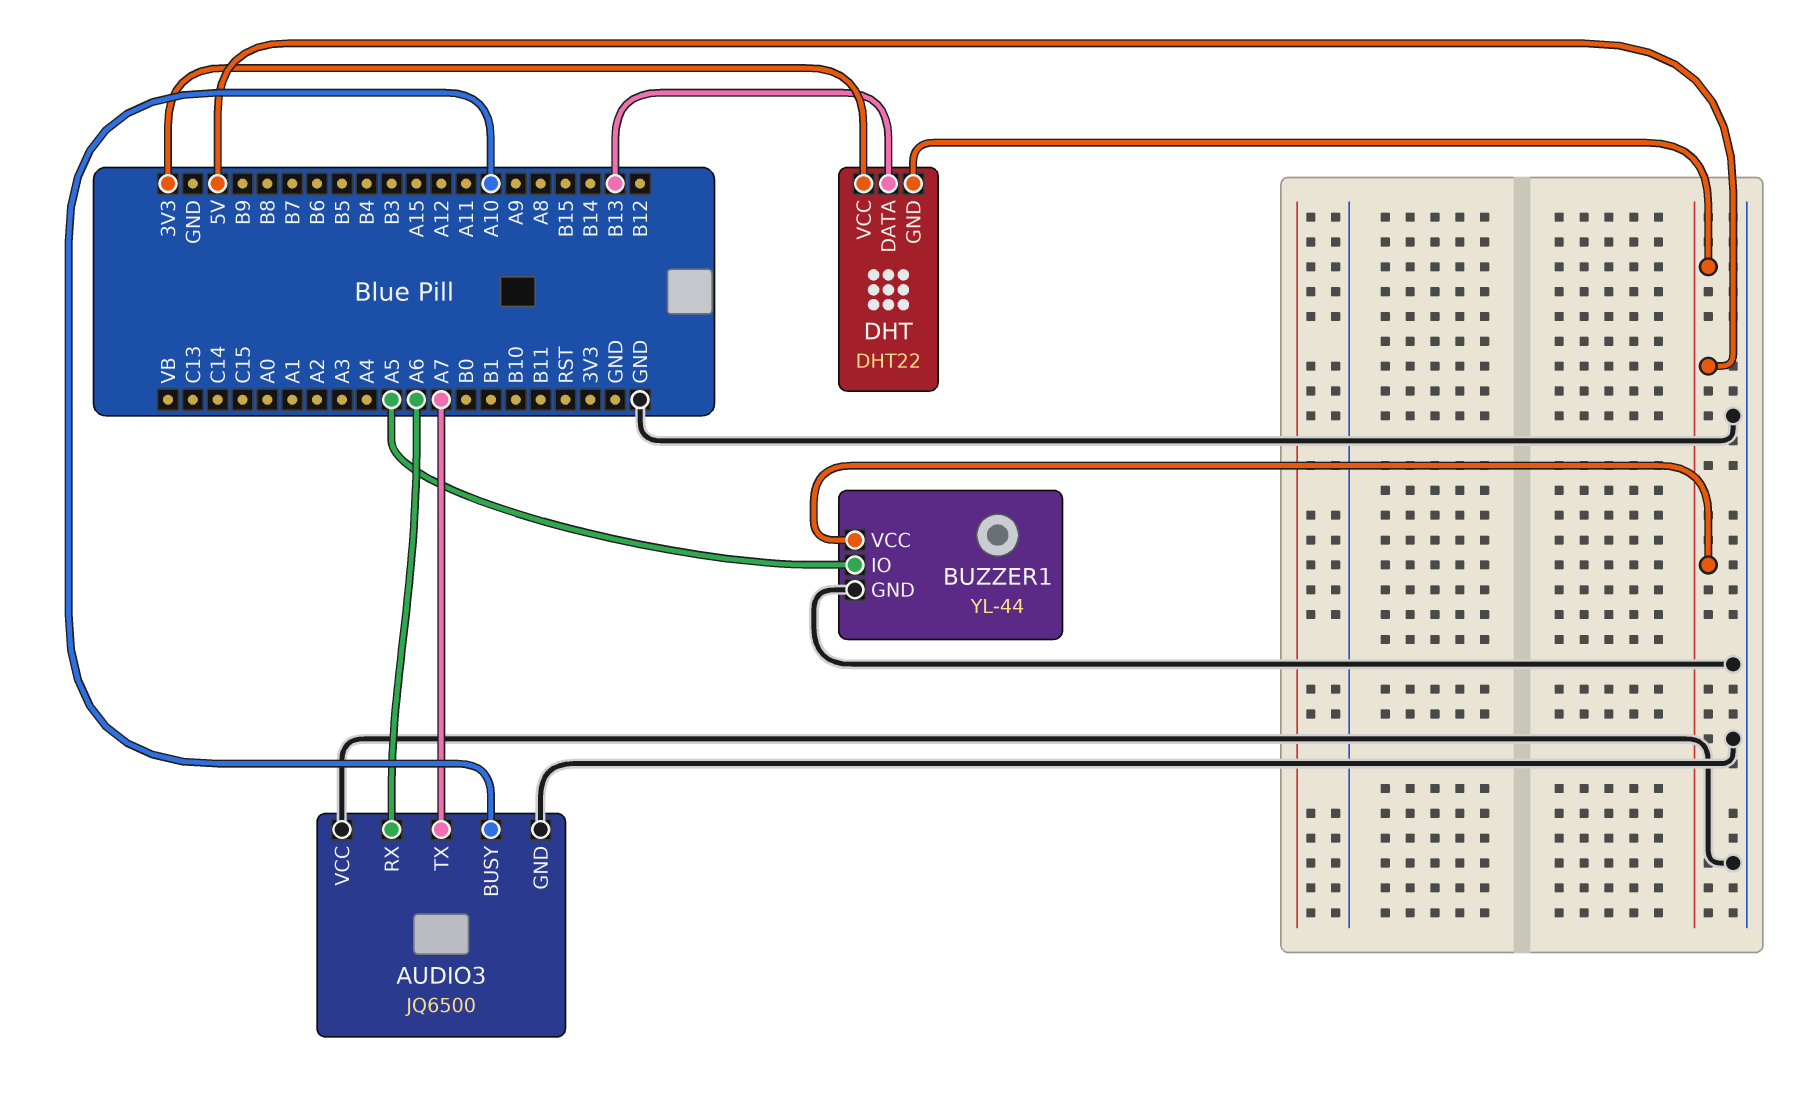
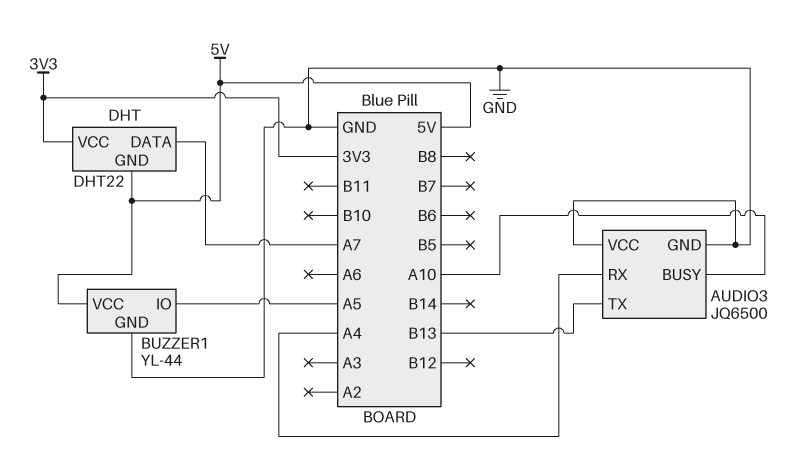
AUDIO3 pin RX: A6 -> A4
AUDIO3 pin TX: A7 -> B13
DHT pin DATA: B13 -> A7

